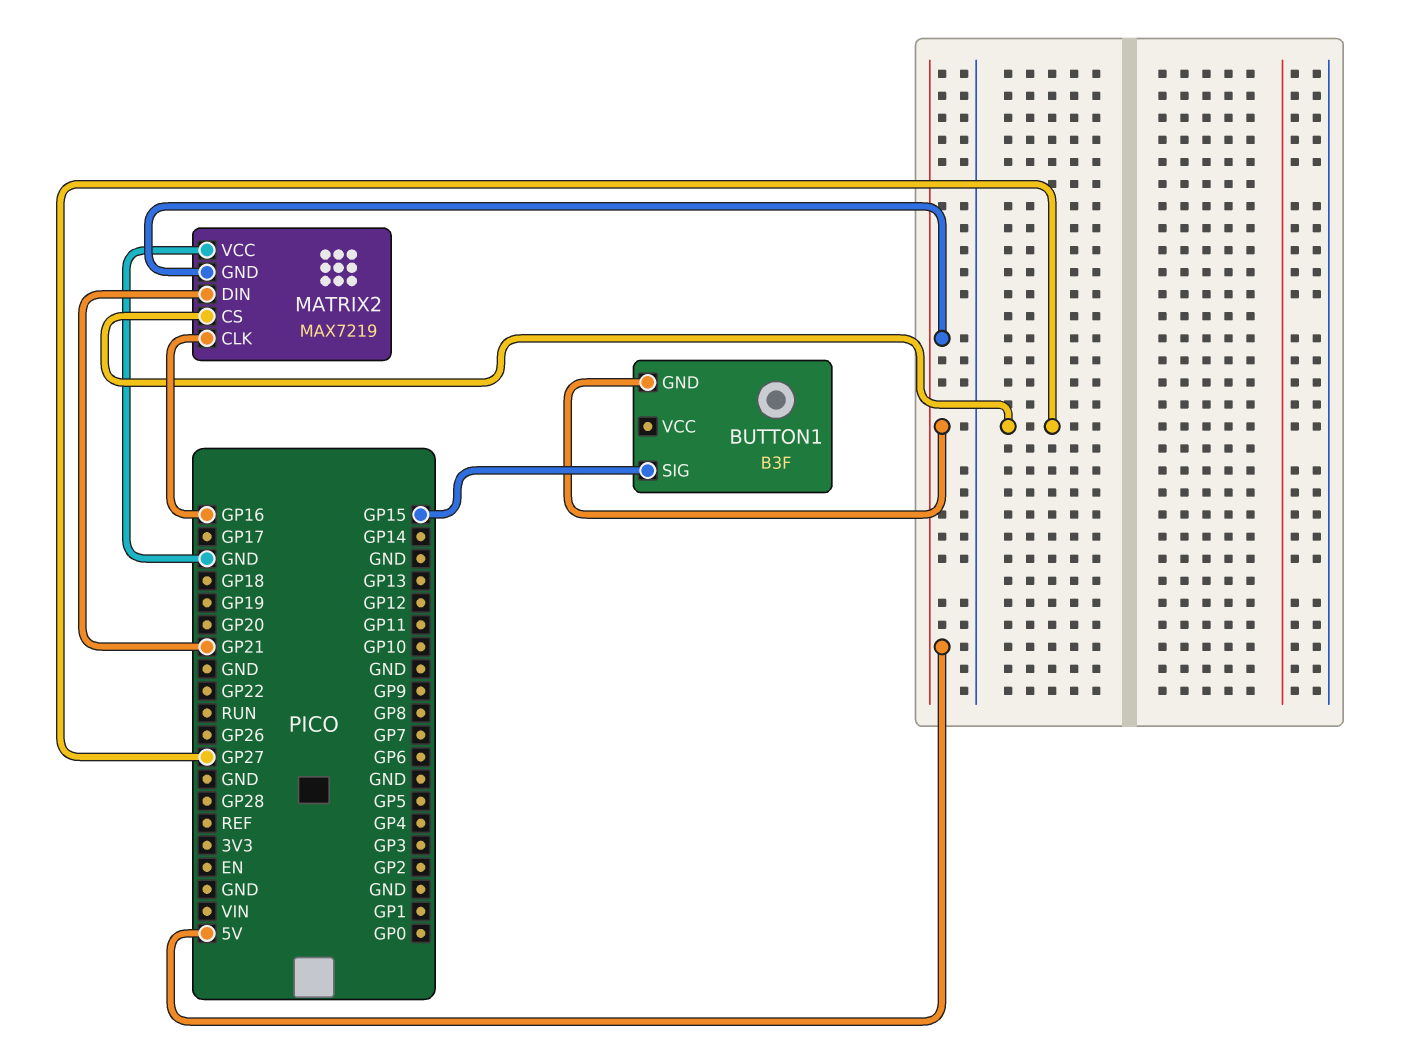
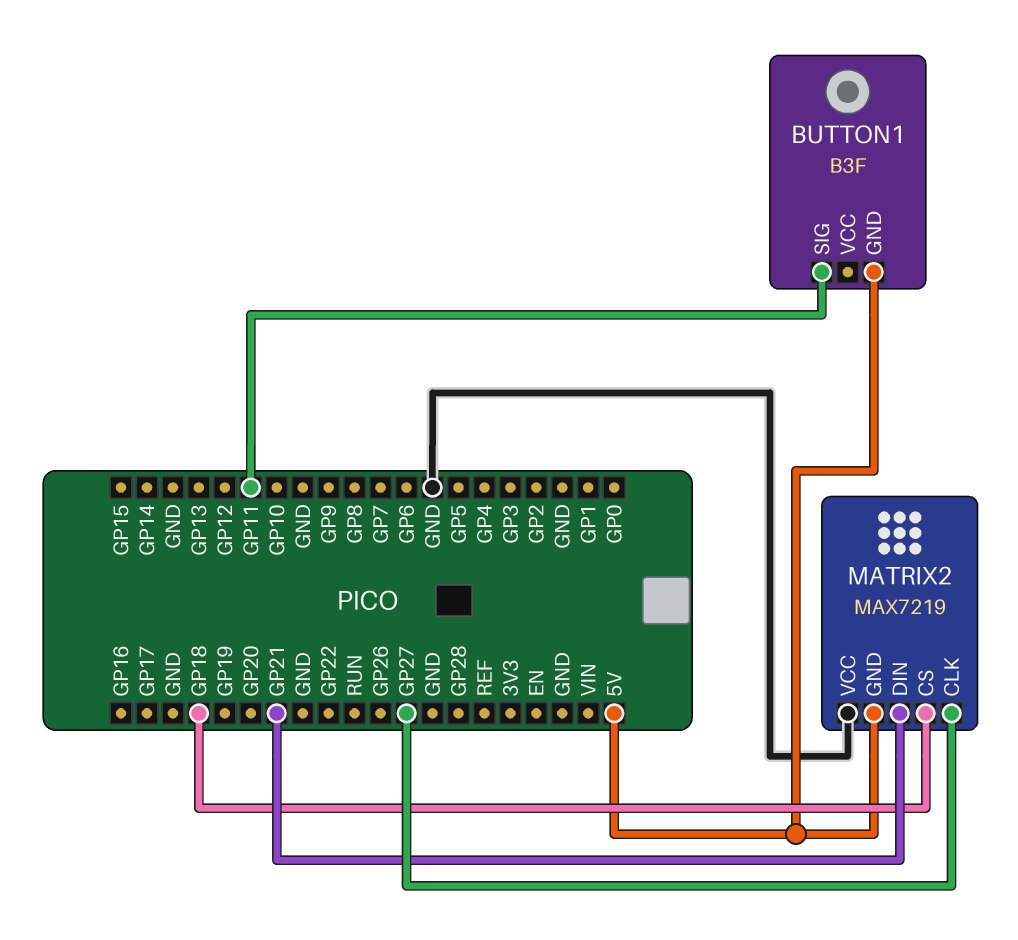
BUTTON1 pin SIG: GP15 -> GP11
MATRIX2 pin CLK: GP16 -> GP27
MATRIX2 pin CS: GP27 -> GP18

